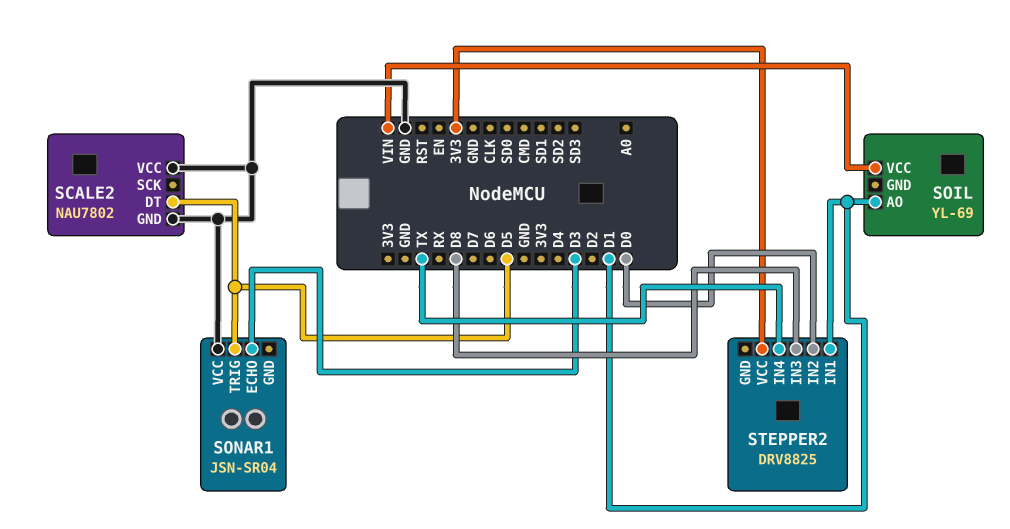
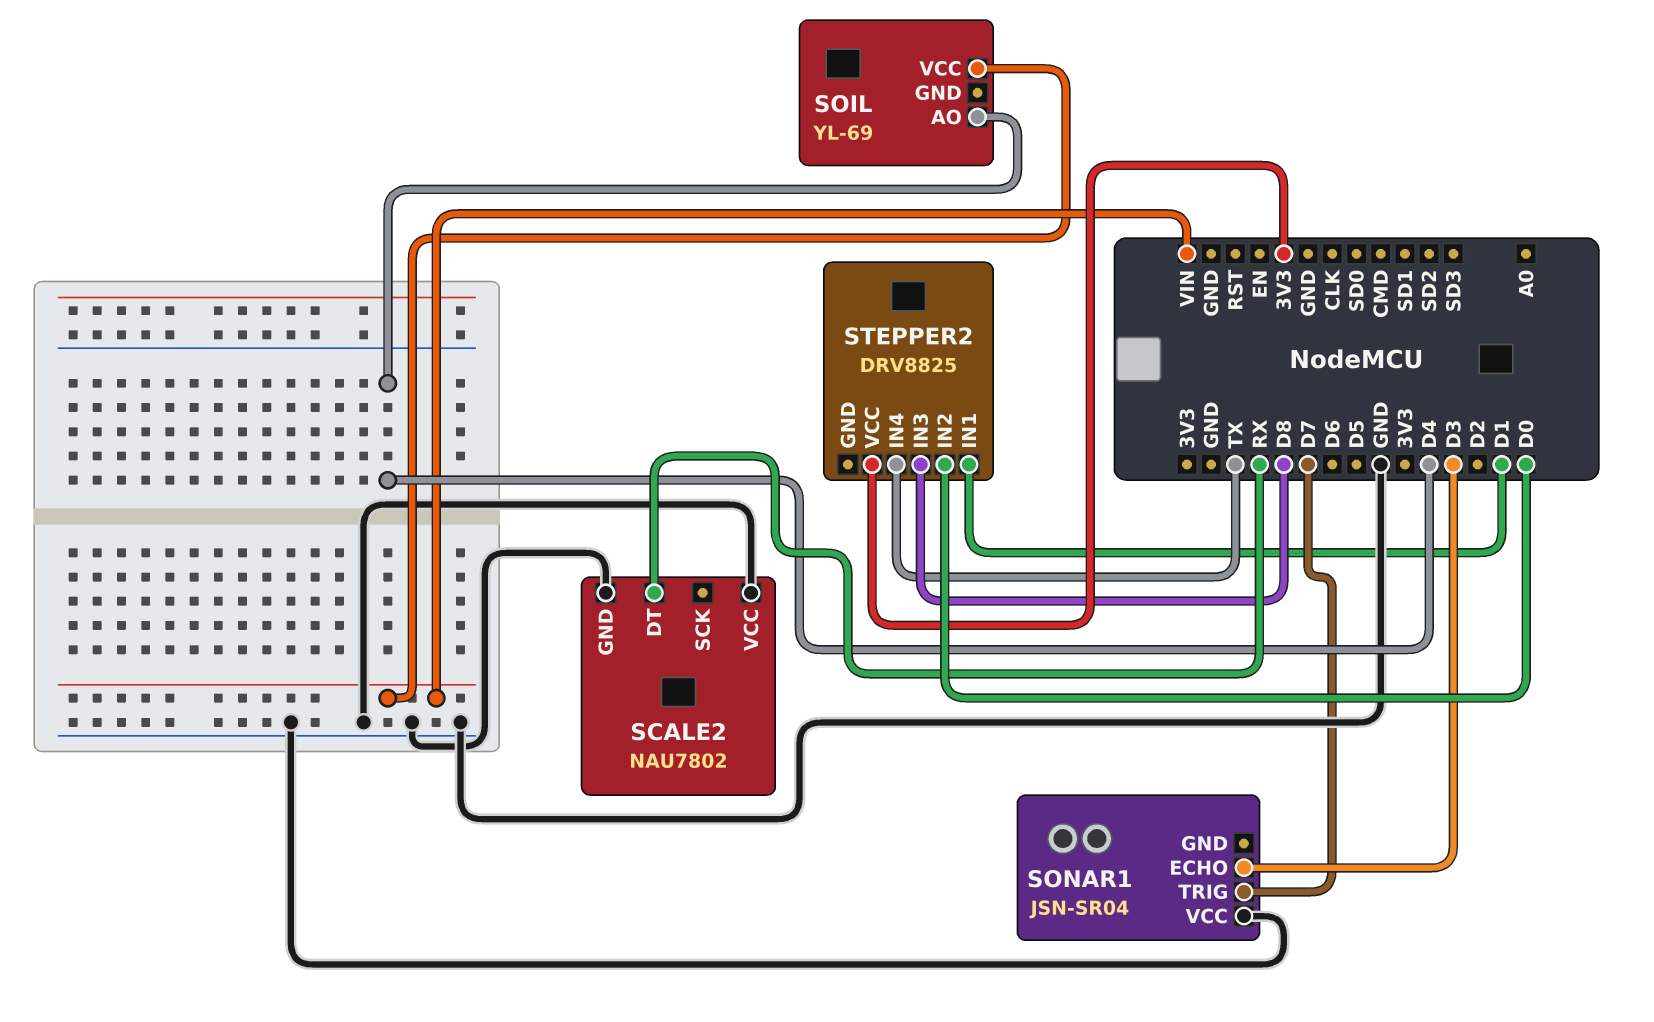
SCALE2 pin DT: D5 -> RX
SOIL pin AO: D1 -> D4
SONAR1 pin TRIG: D5 -> D7

